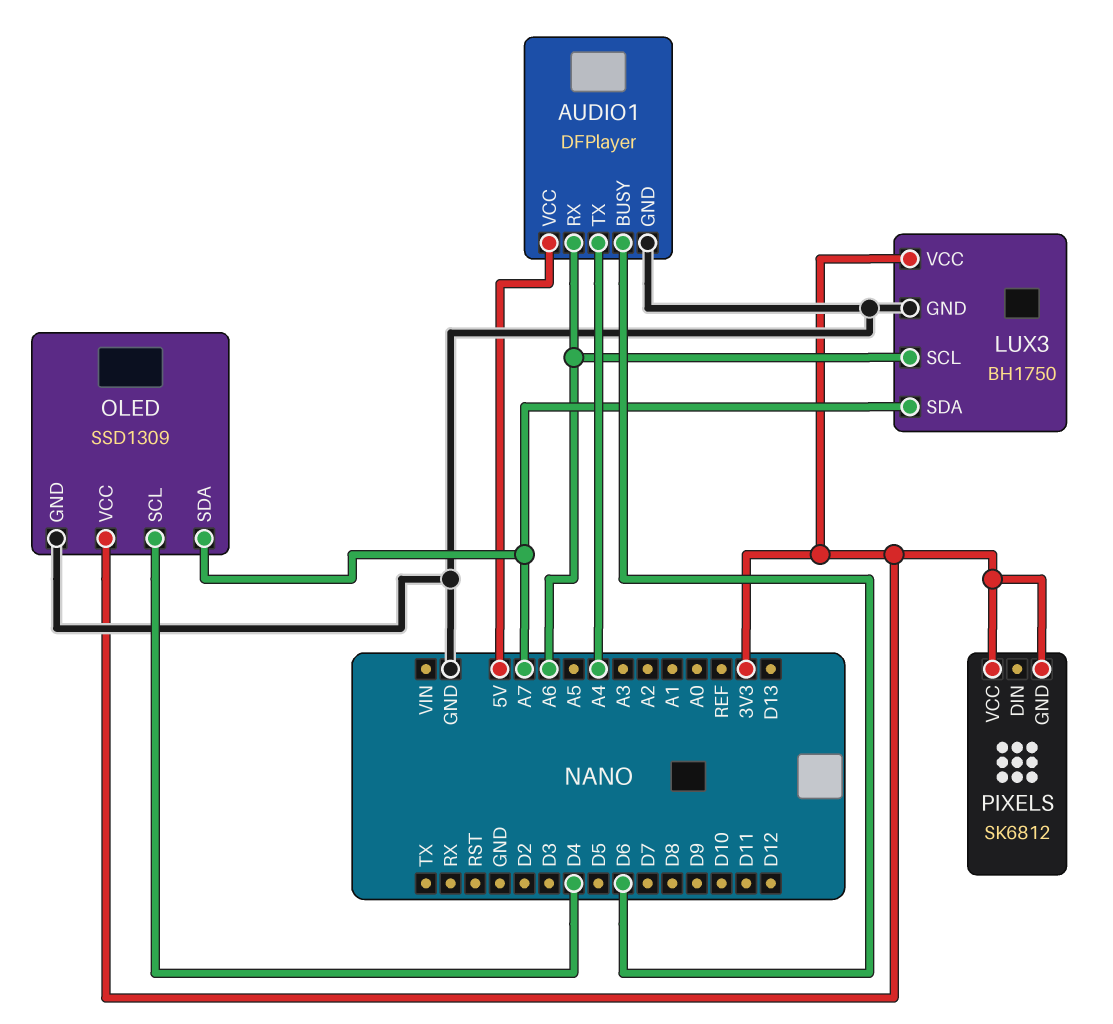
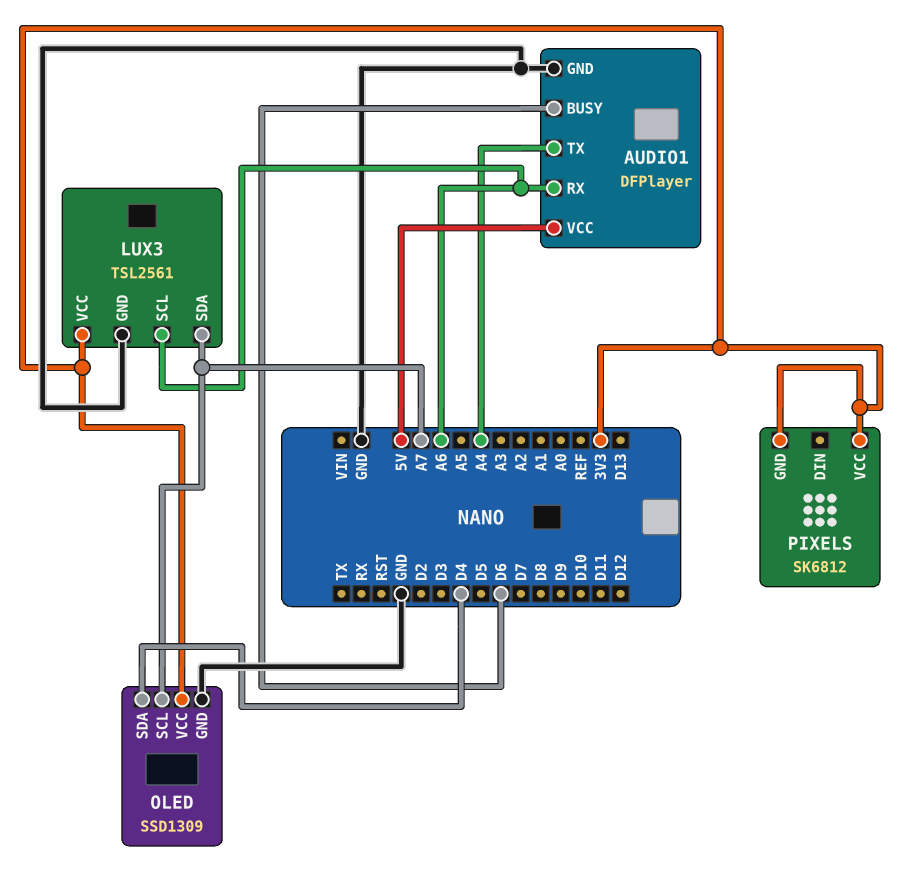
LUX3: BH1750 -> TSL2561
OLED pin SCL: D4 -> A7
OLED pin SDA: A7 -> D4

